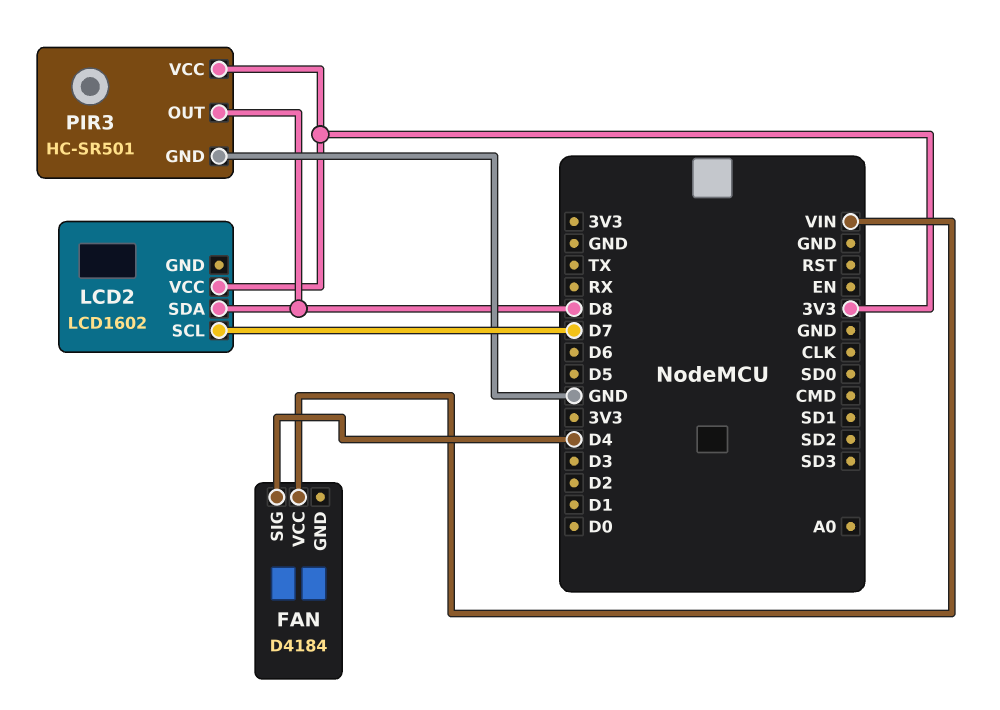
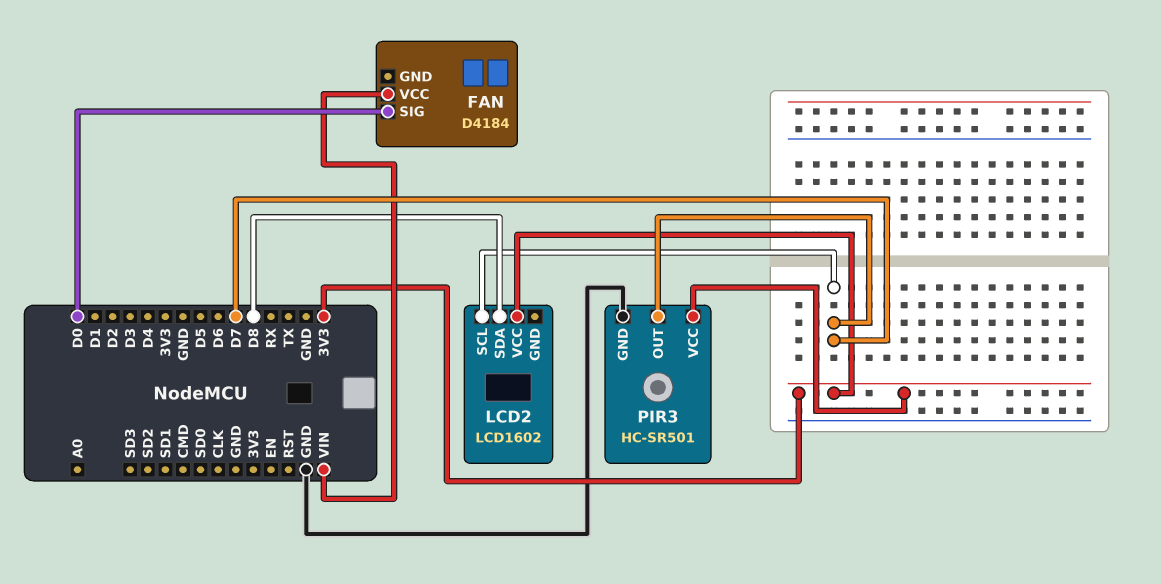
FAN pin SIG: D4 -> D0
PIR3 pin OUT: D8 -> D7

